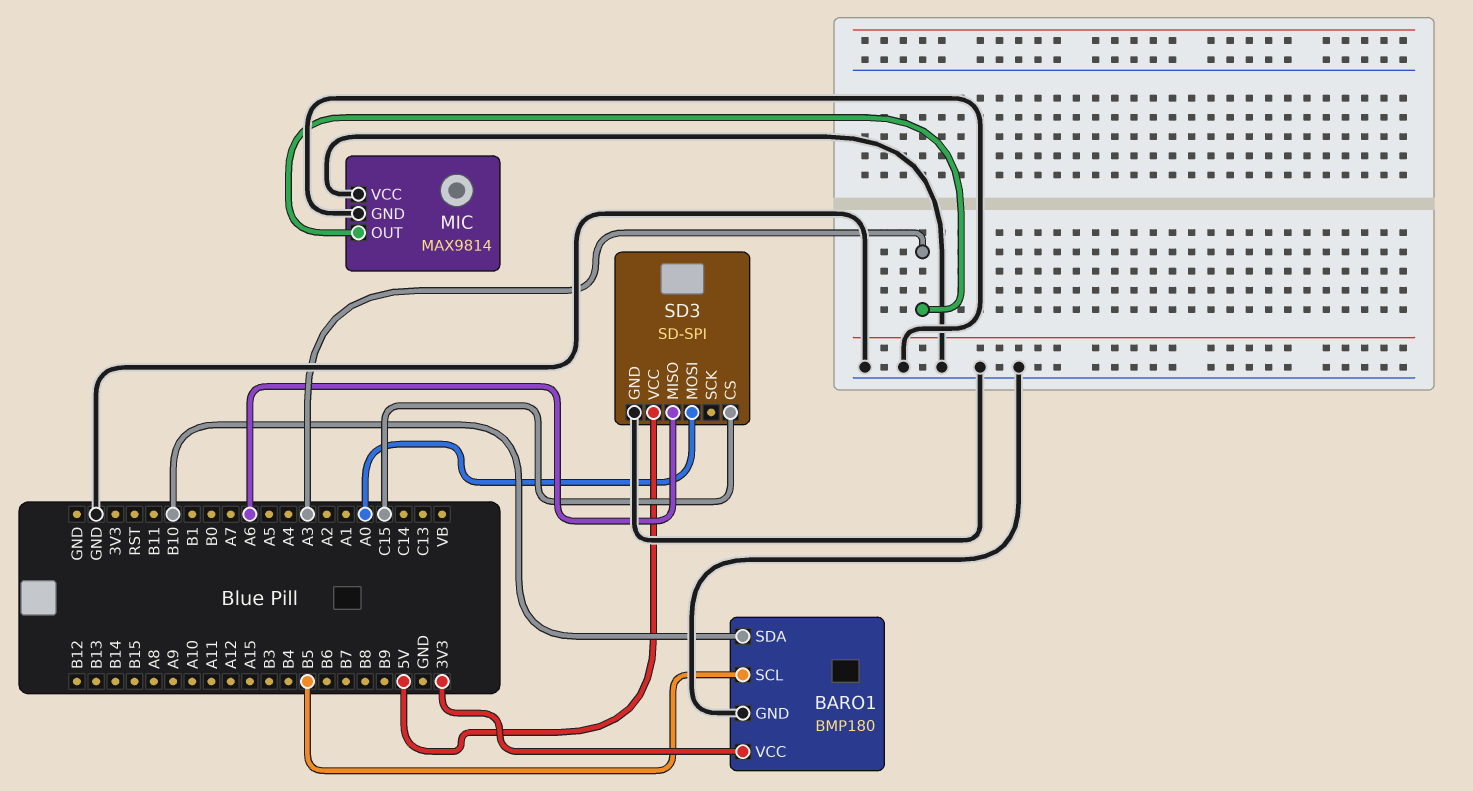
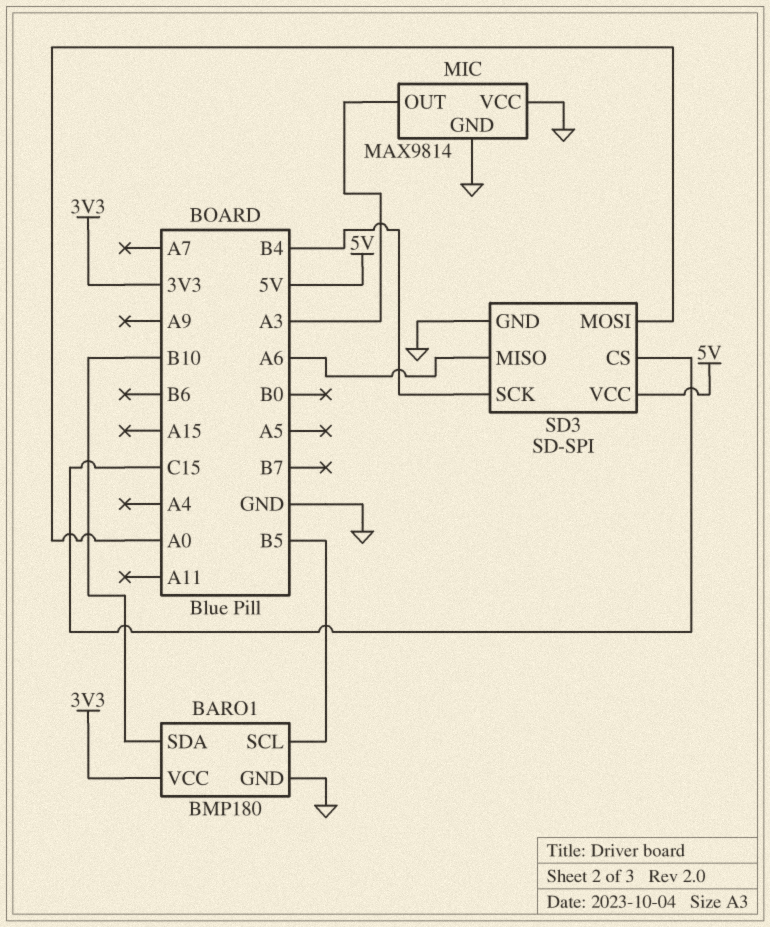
SD3 pin SCK: none -> B4

